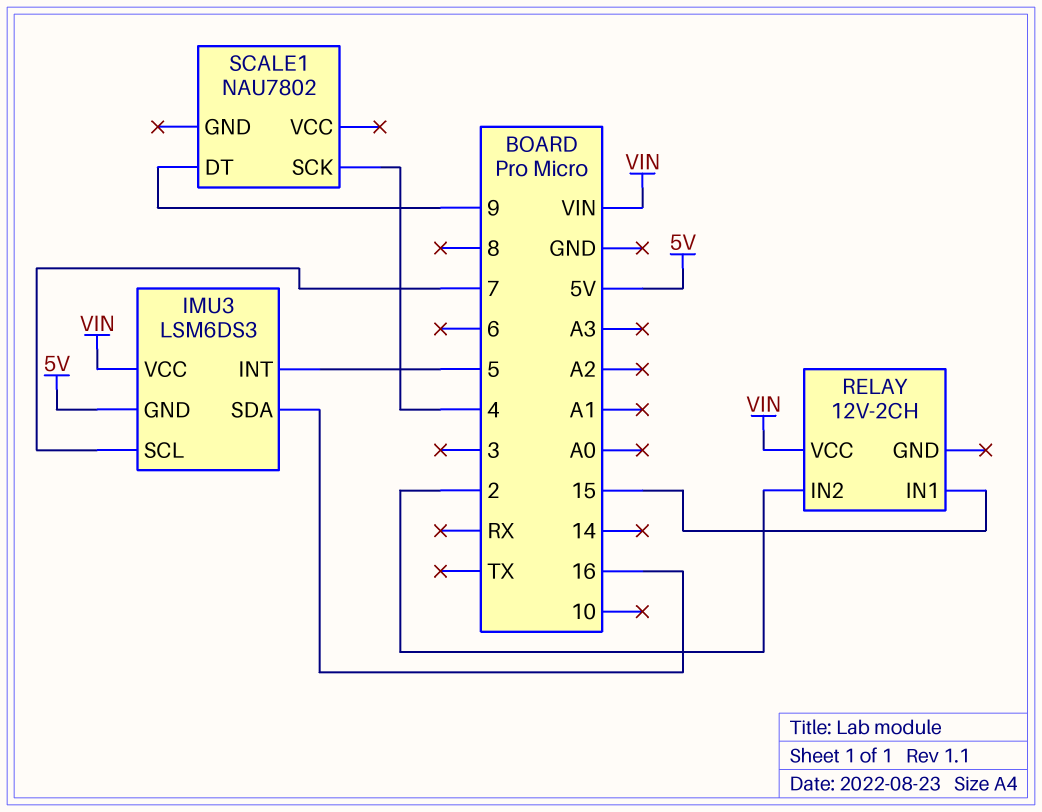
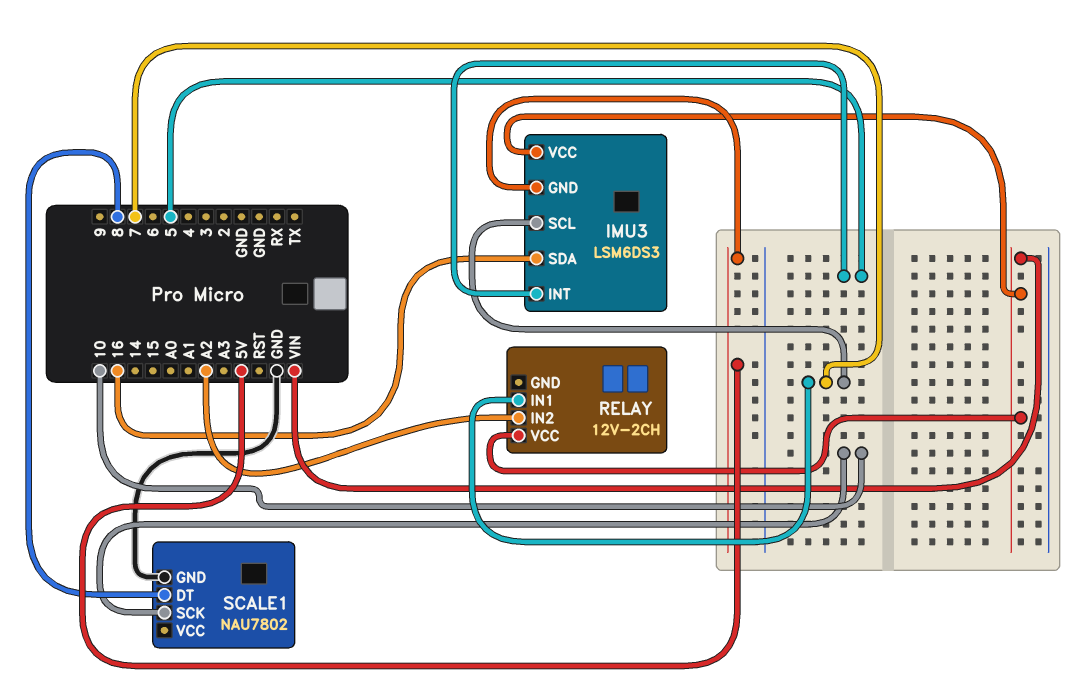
RELAY pin IN1: 15 -> 7
RELAY pin IN2: 2 -> A2
SCALE1 pin DT: 9 -> 8
SCALE1 pin GND: none -> GND
SCALE1 pin SCK: 4 -> 10

